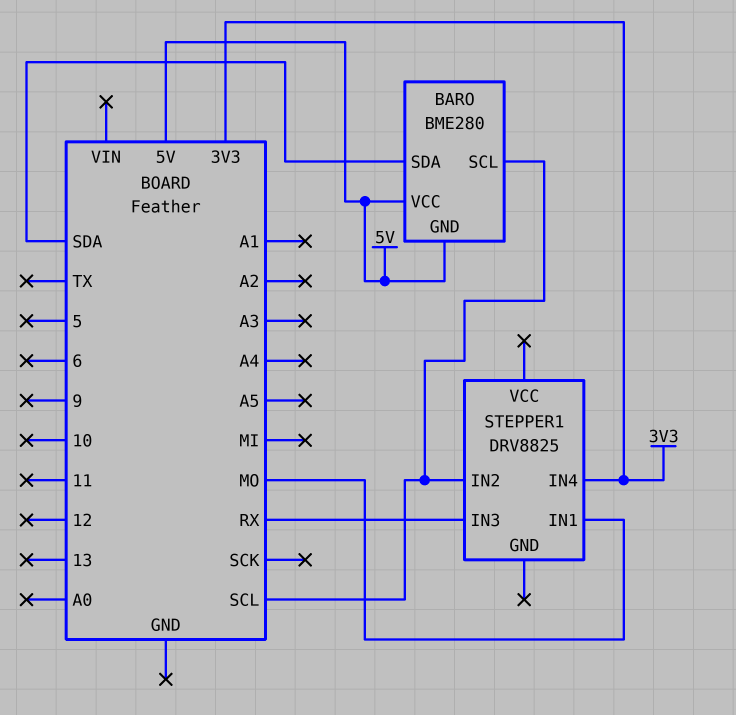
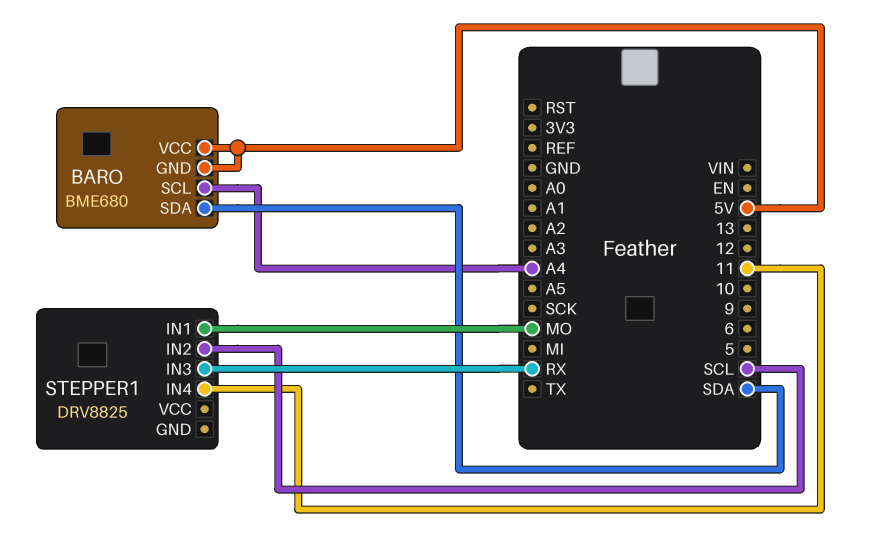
BARO: BME280 -> BME680
BARO pin SCL: SCL -> A4
STEPPER1 pin IN4: 3V3 -> 11

